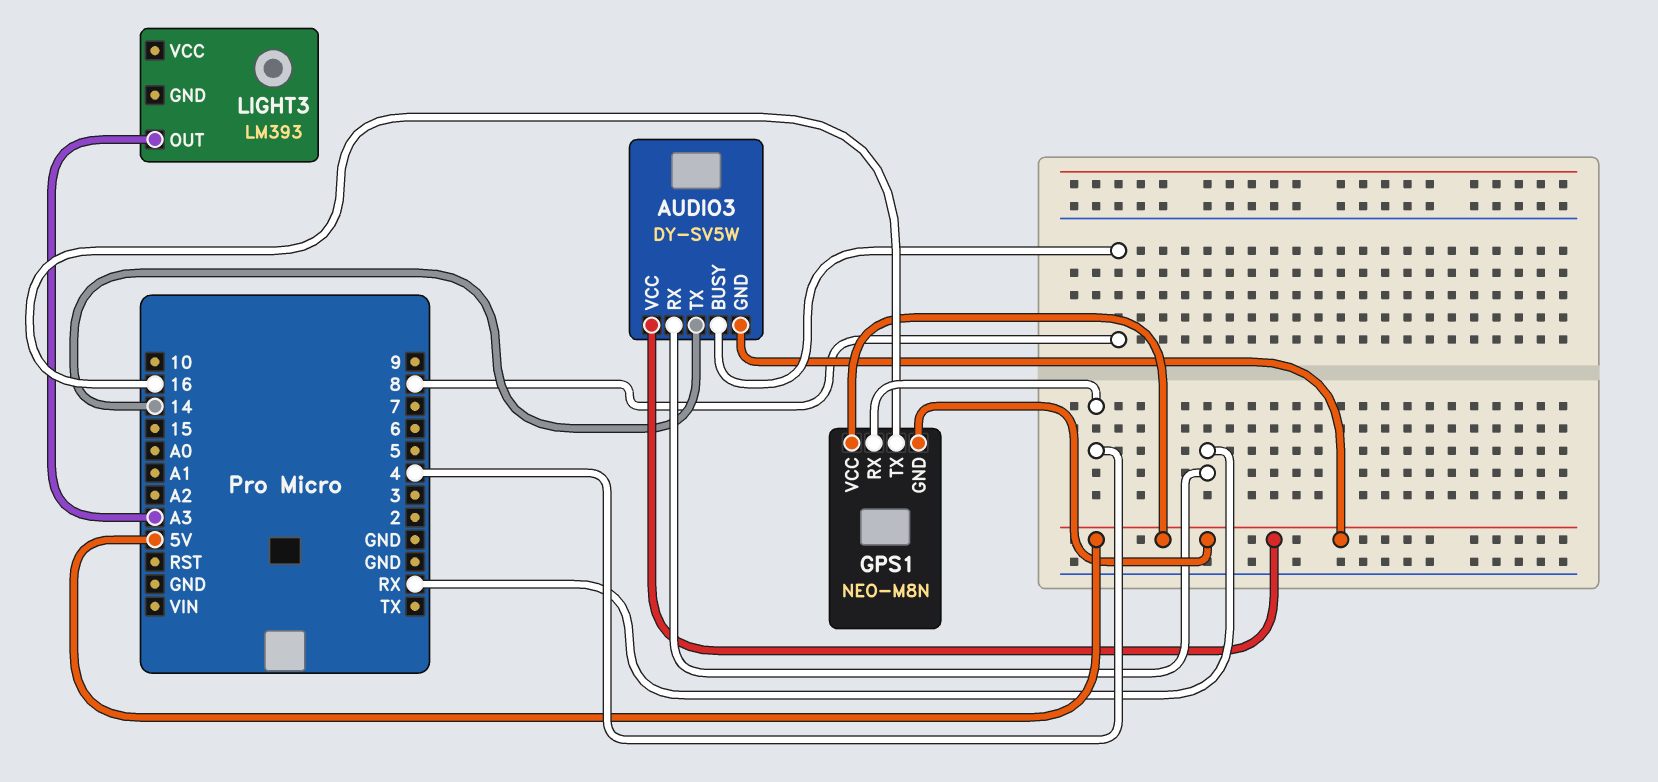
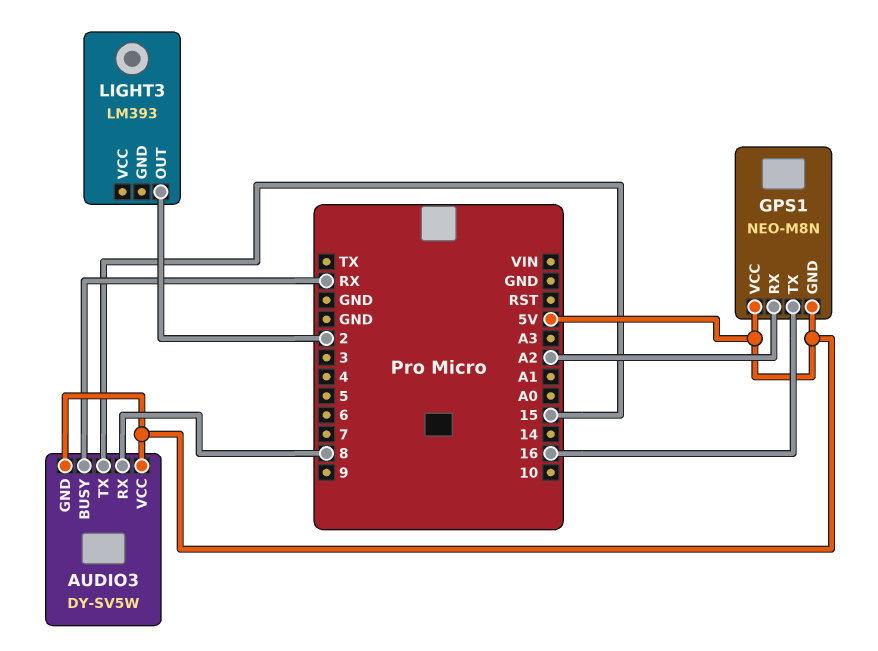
AUDIO3 pin BUSY: 8 -> RX
AUDIO3 pin RX: RX -> 8
AUDIO3 pin TX: 14 -> 15
GPS1 pin RX: 4 -> A2
LIGHT3 pin OUT: A3 -> 2

